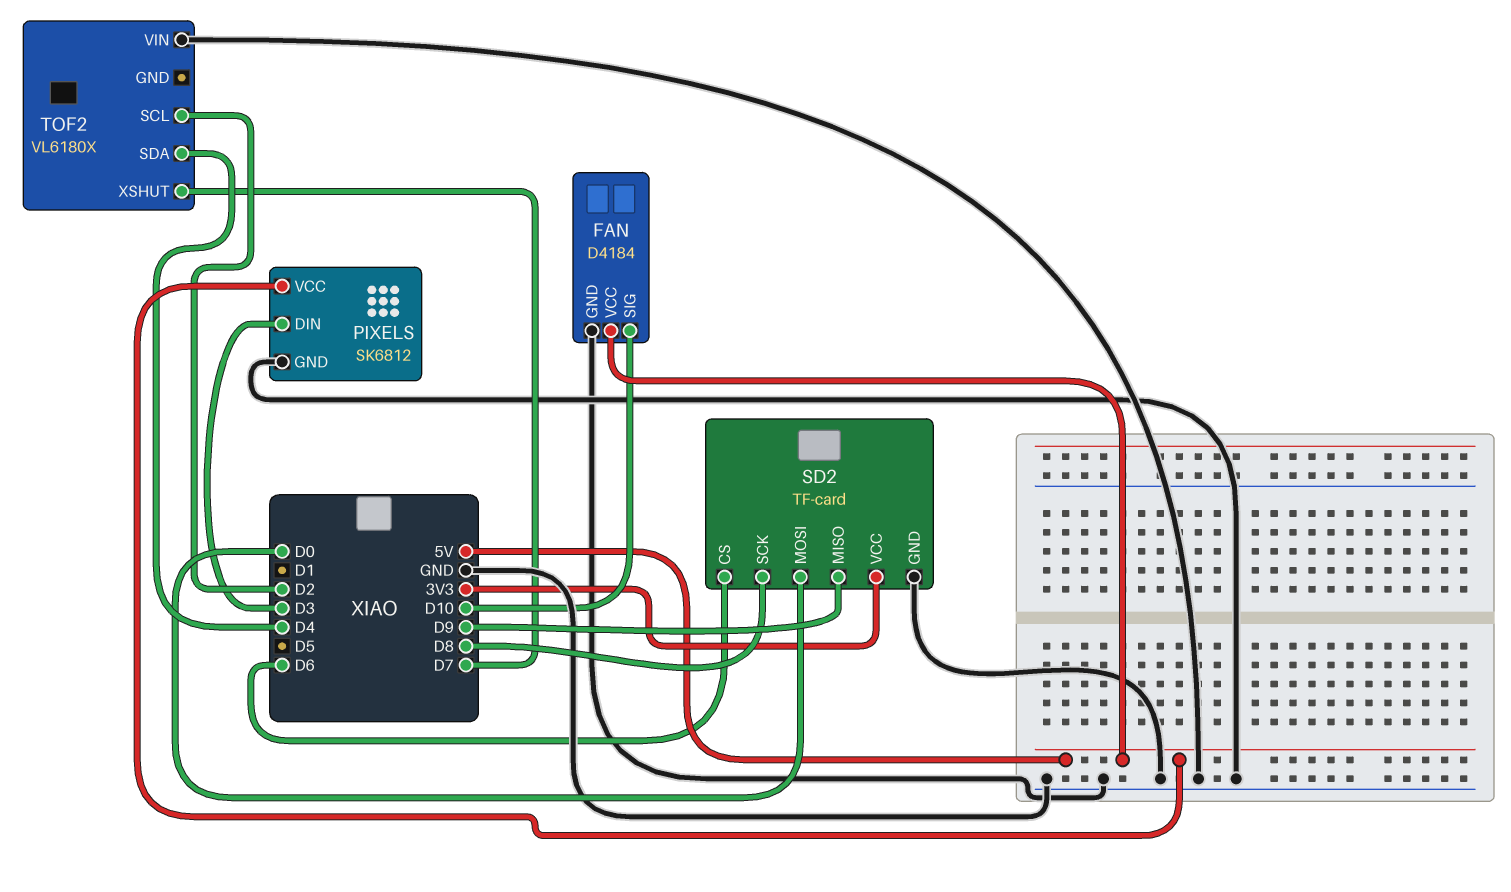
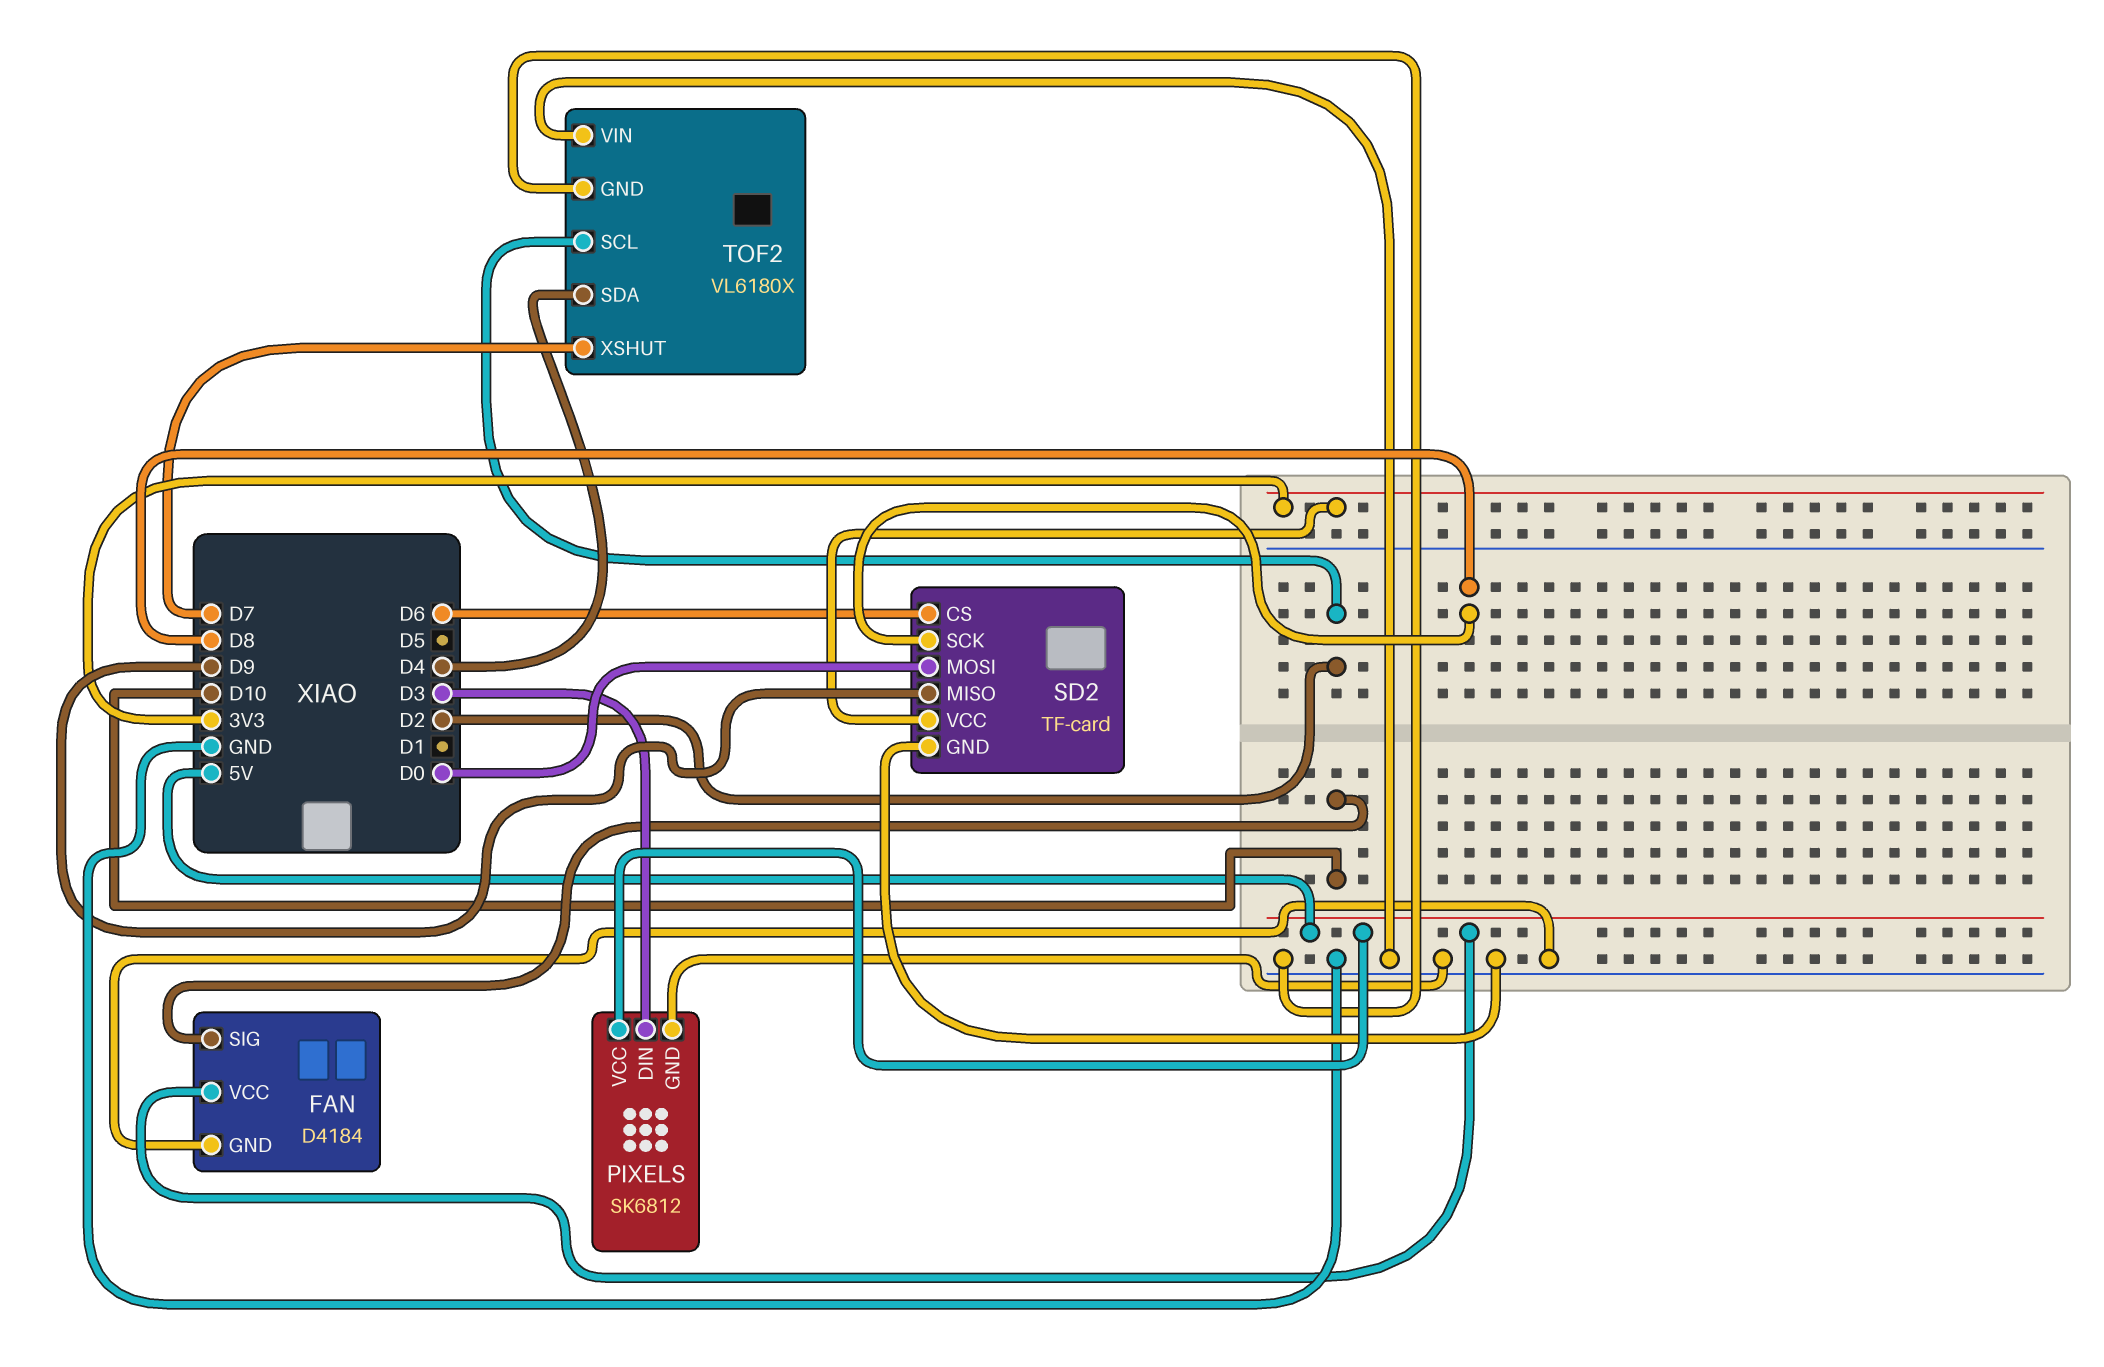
TOF2 pin GND: none -> GND

